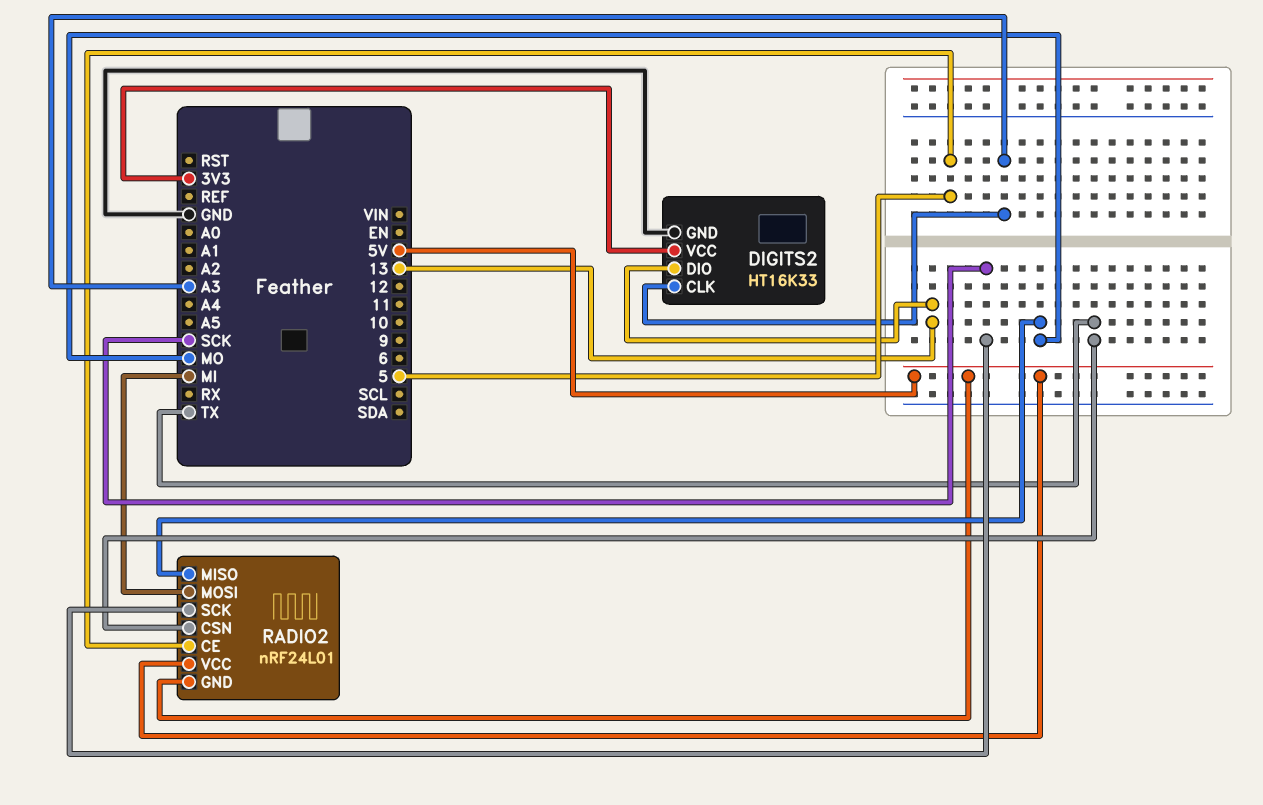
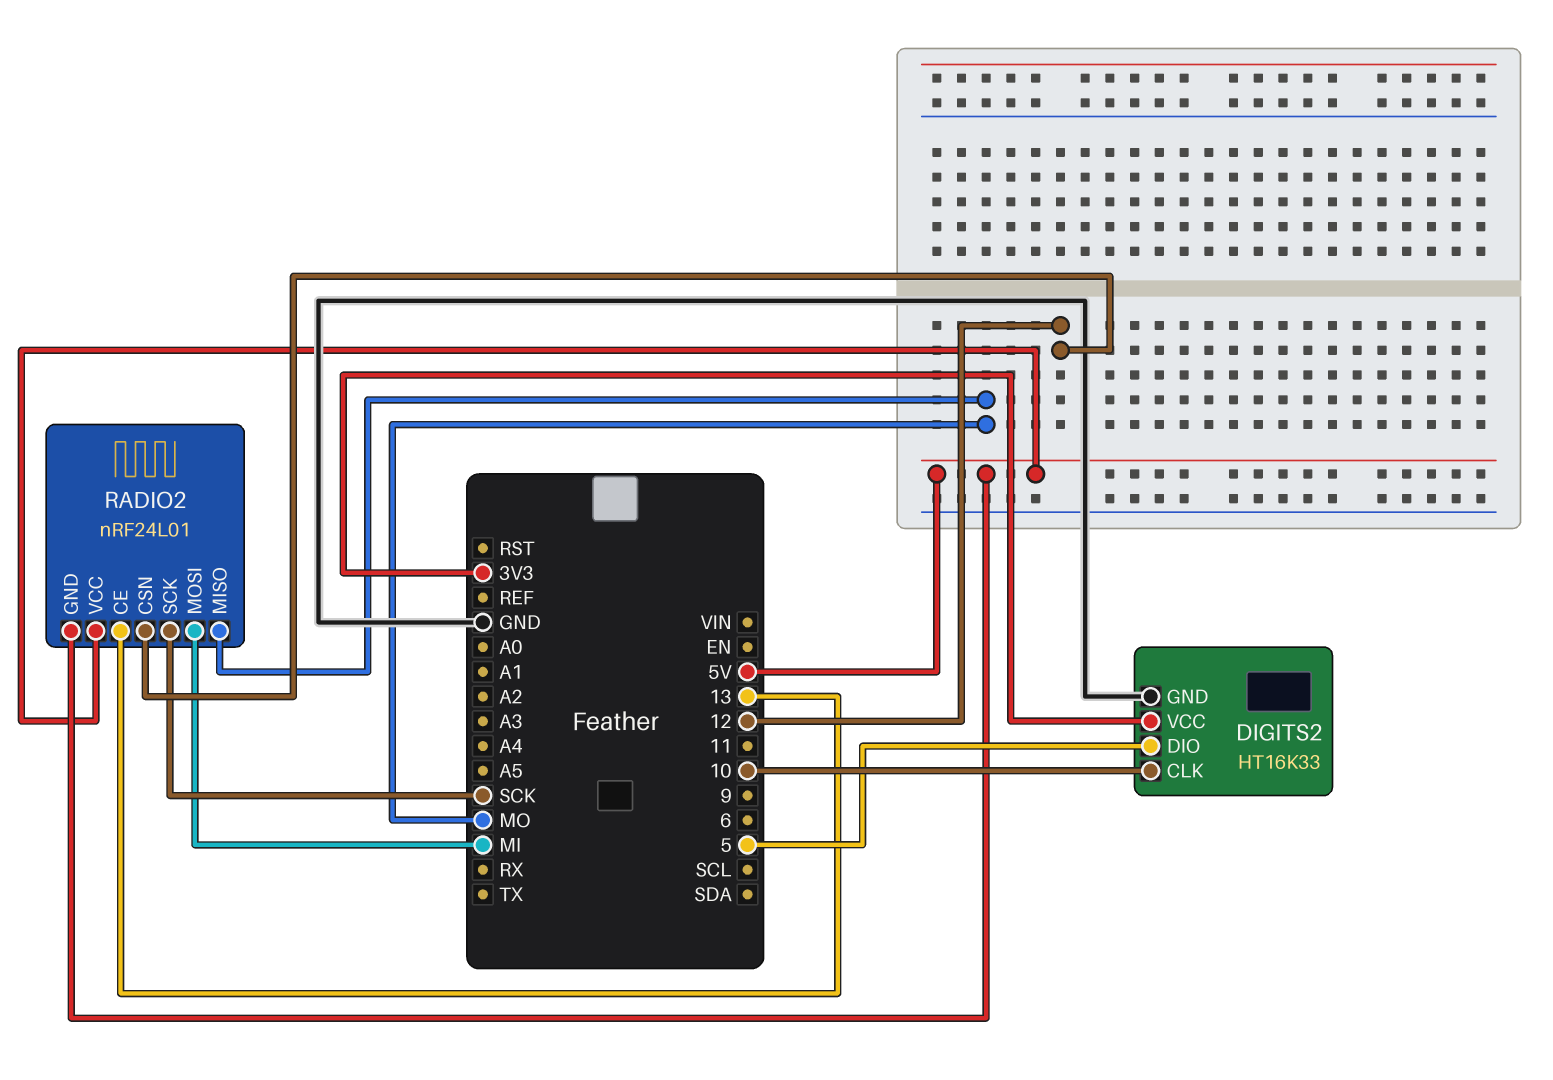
DIGITS2 pin CLK: A3 -> 10
DIGITS2 pin DIO: 13 -> 5
RADIO2 pin CE: 5 -> 13
RADIO2 pin CSN: TX -> 12

